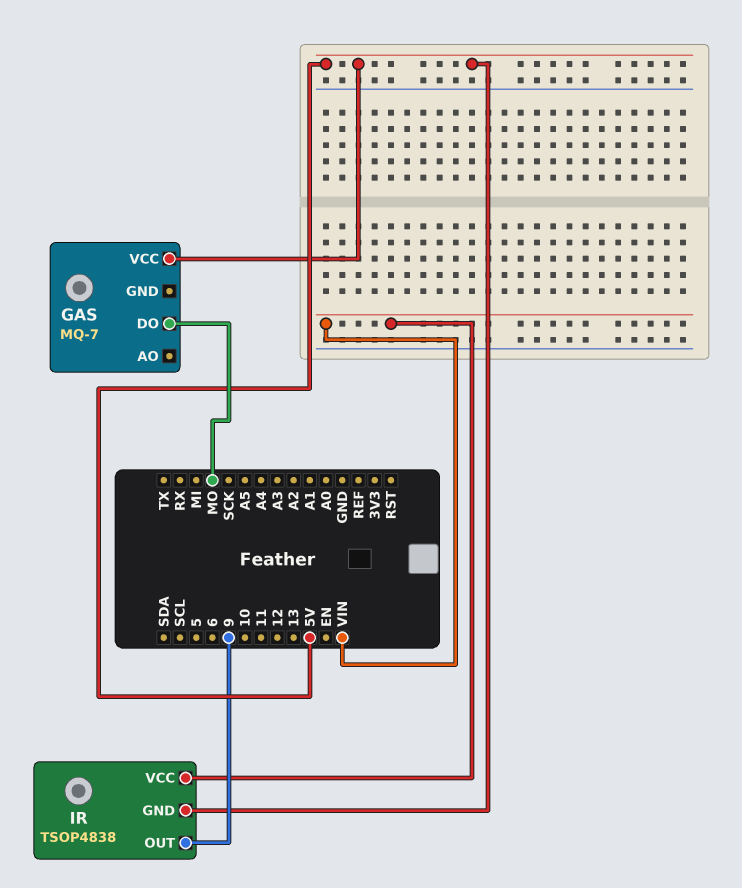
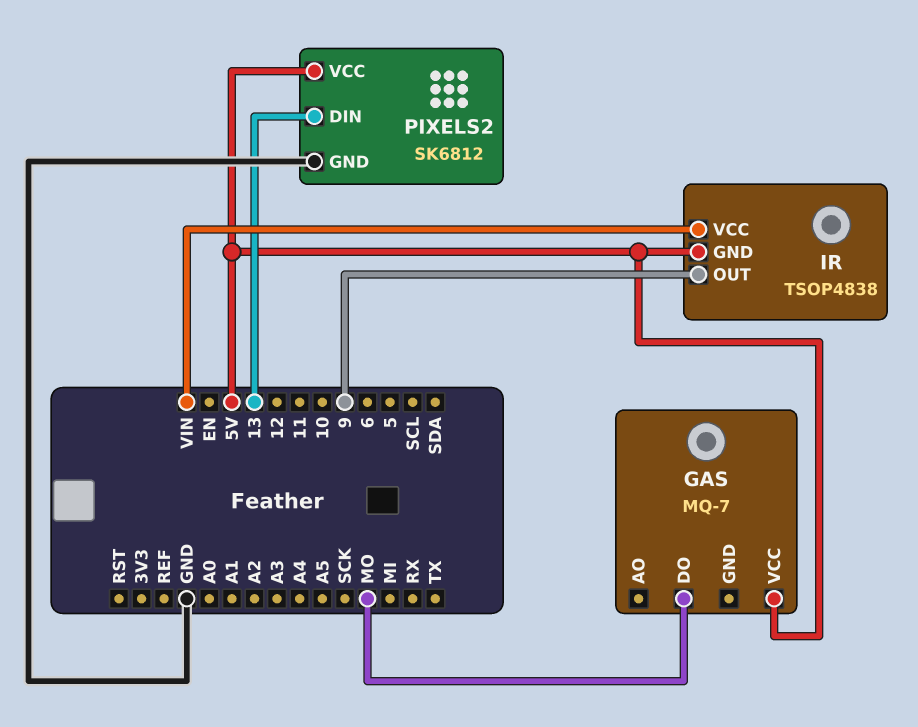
PIXELS2: none -> SK6812
PIXELS2 pin DIN: none -> 13
PIXELS2 pin GND: none -> GND
PIXELS2 pin VCC: none -> 5V

